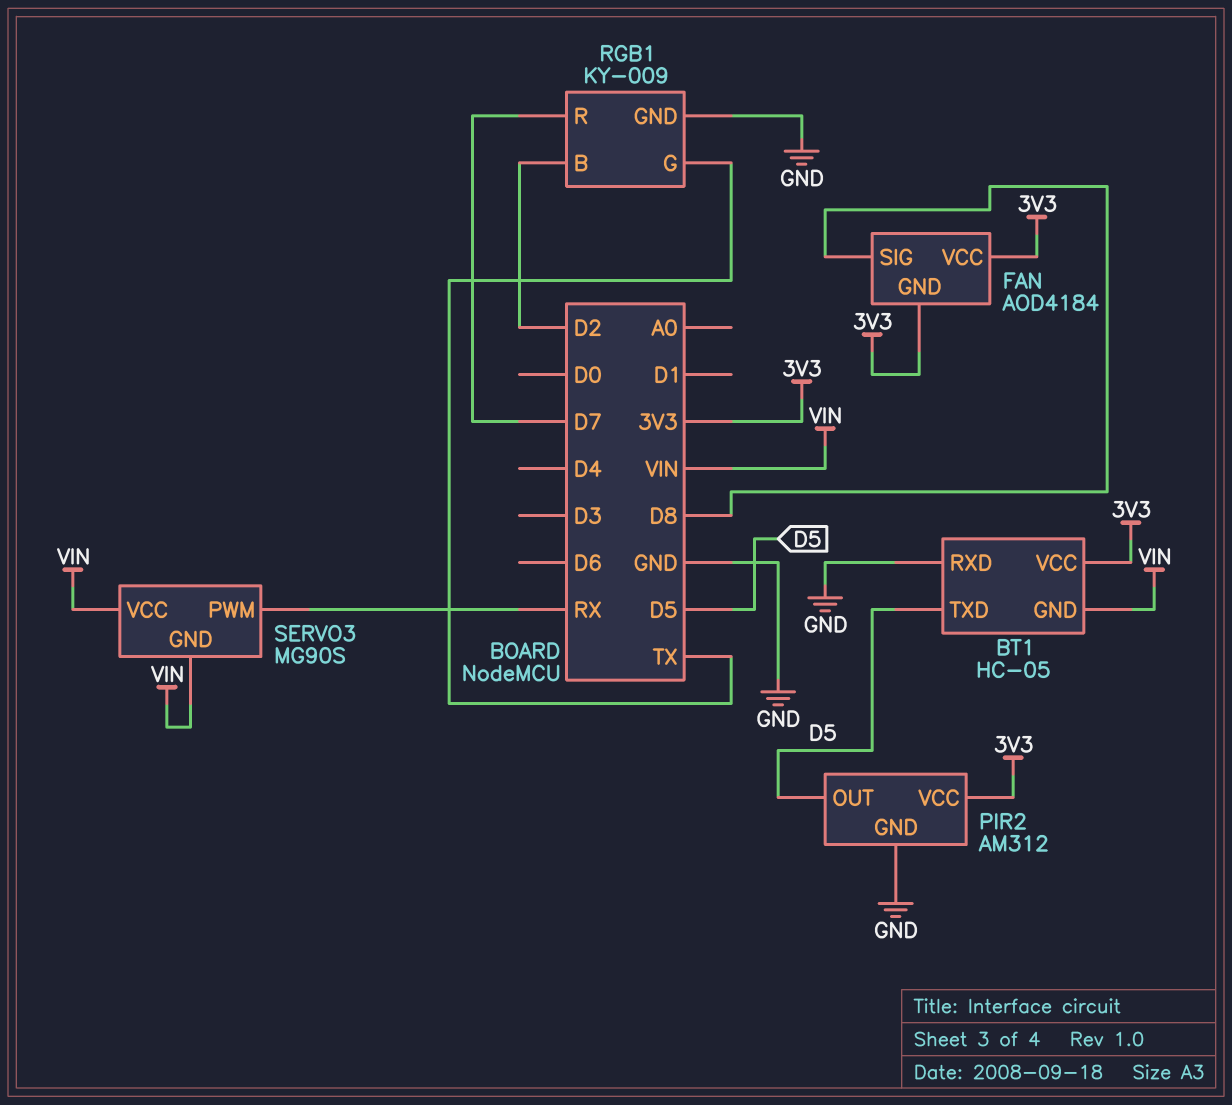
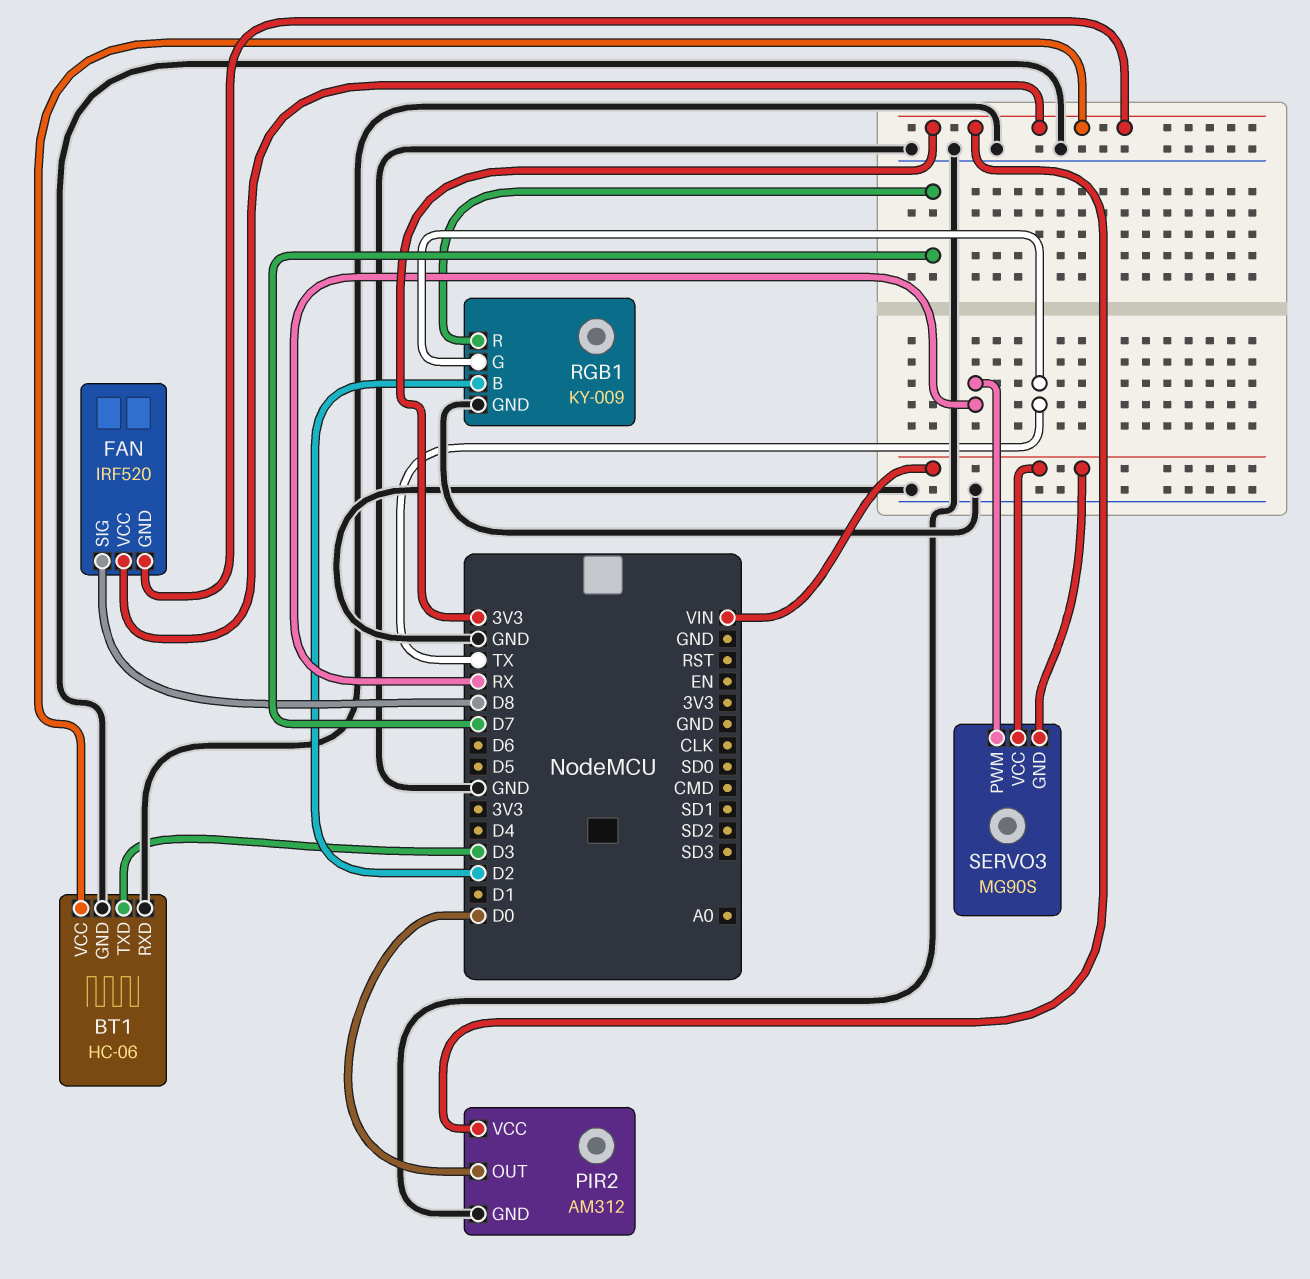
BT1: HC-05 -> HC-06
BT1 pin GND: VIN -> GND
BT1 pin TXD: D5 -> D3
FAN: AOD4184 -> IRF520
PIR2 pin OUT: D5 -> D0

